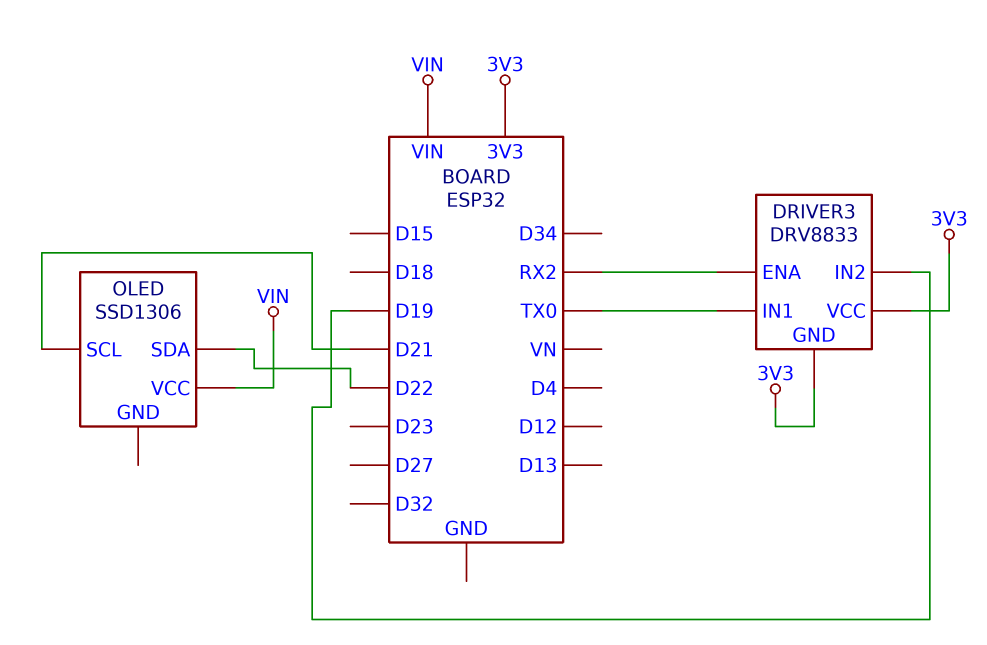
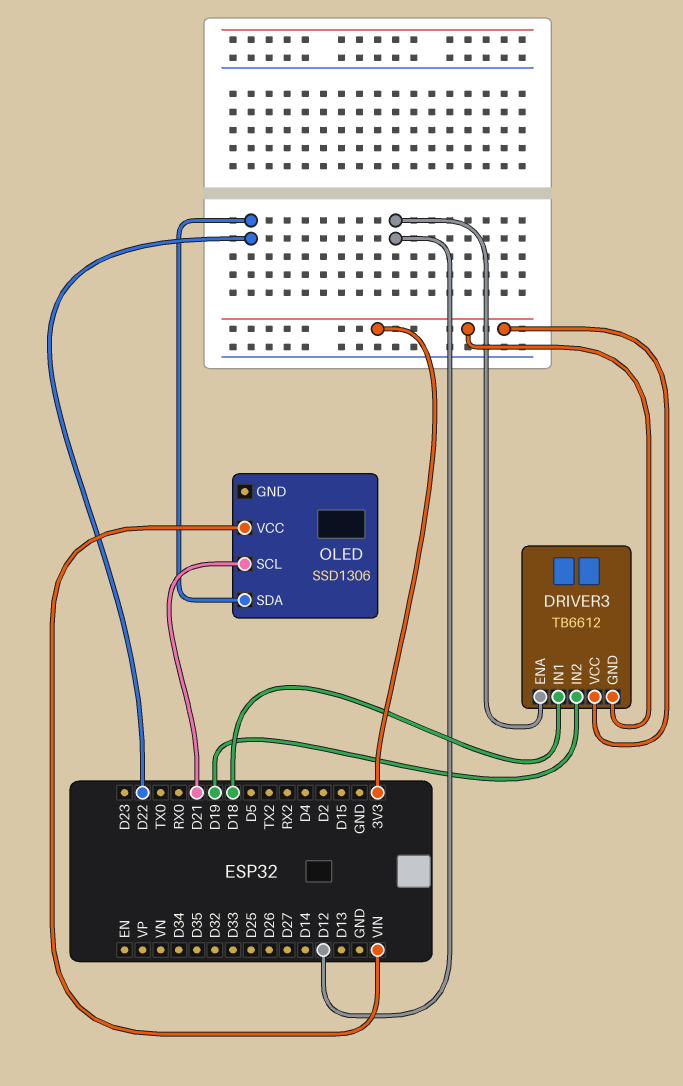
DRIVER3: DRV8833 -> TB6612
DRIVER3 pin ENA: RX2 -> D12
DRIVER3 pin IN1: TX0 -> D18

